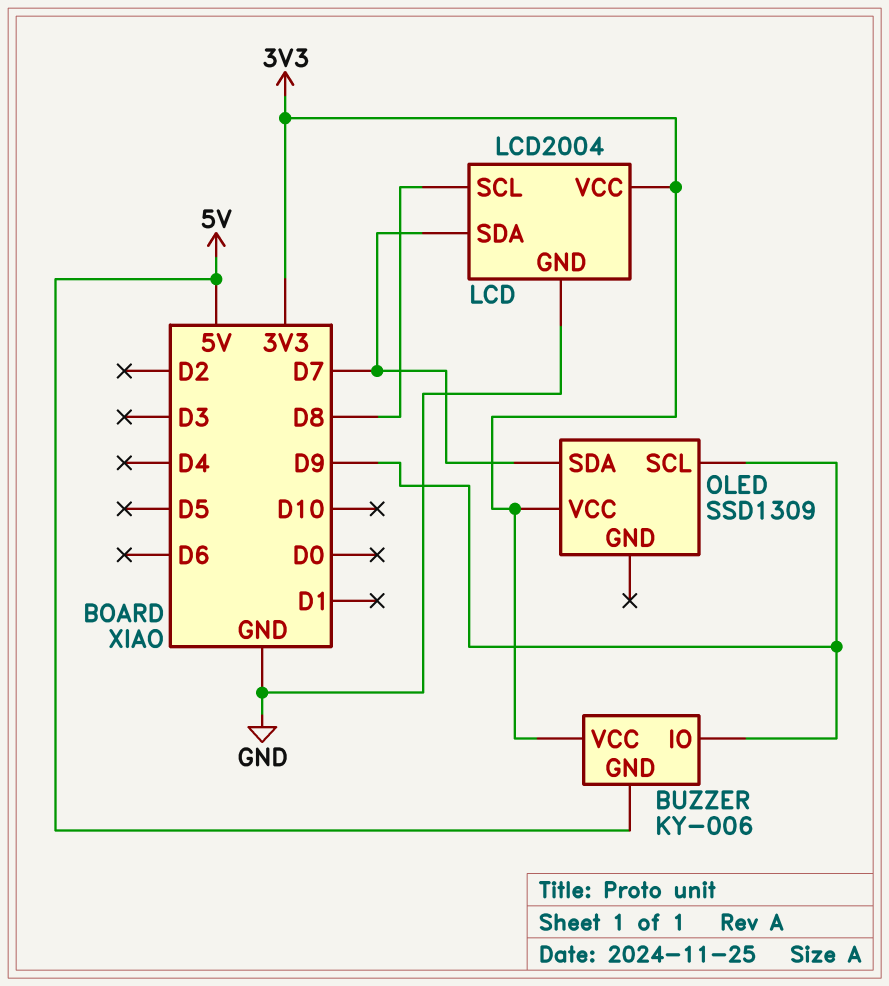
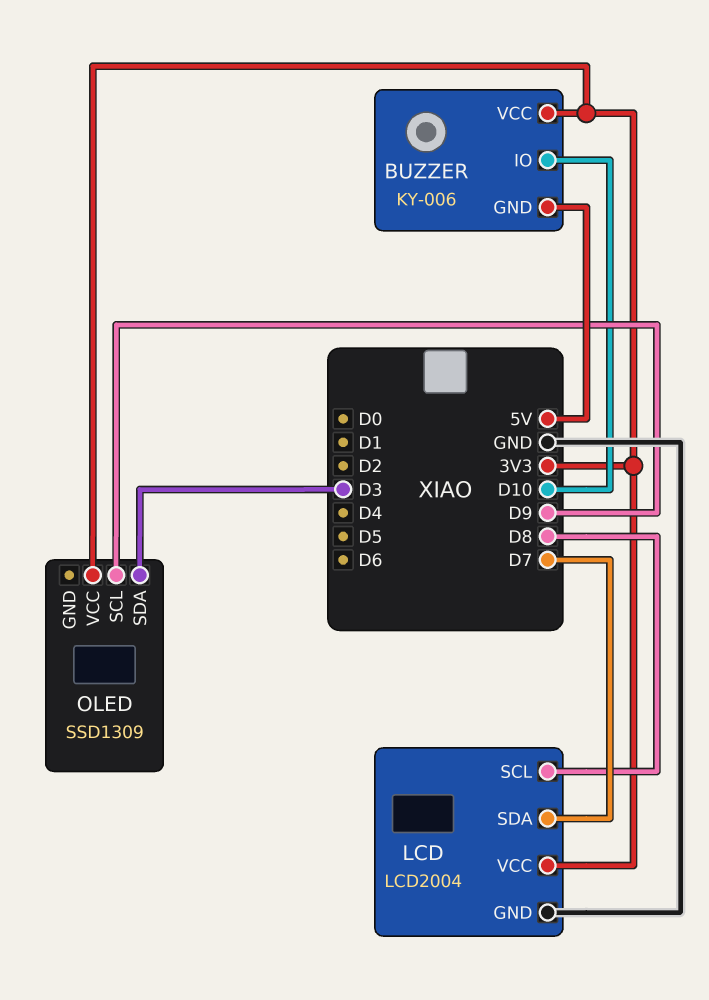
BUZZER pin IO: D9 -> D10
OLED pin SDA: D7 -> D3

